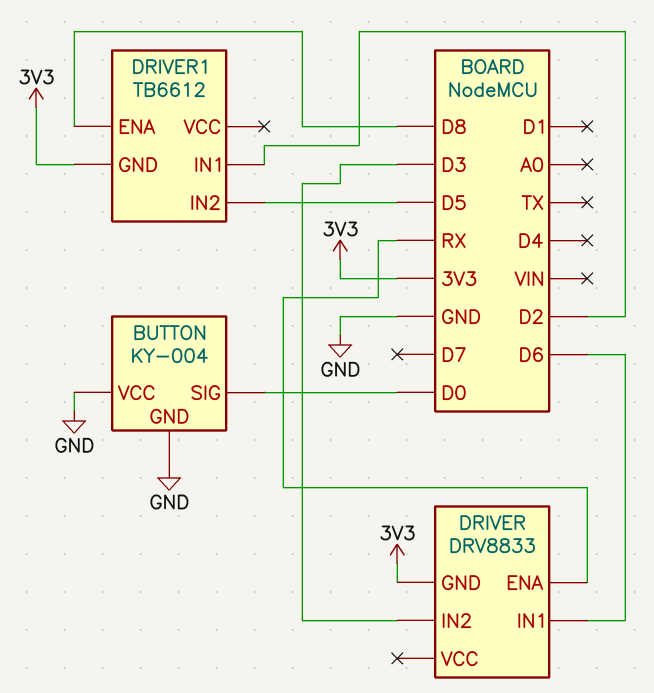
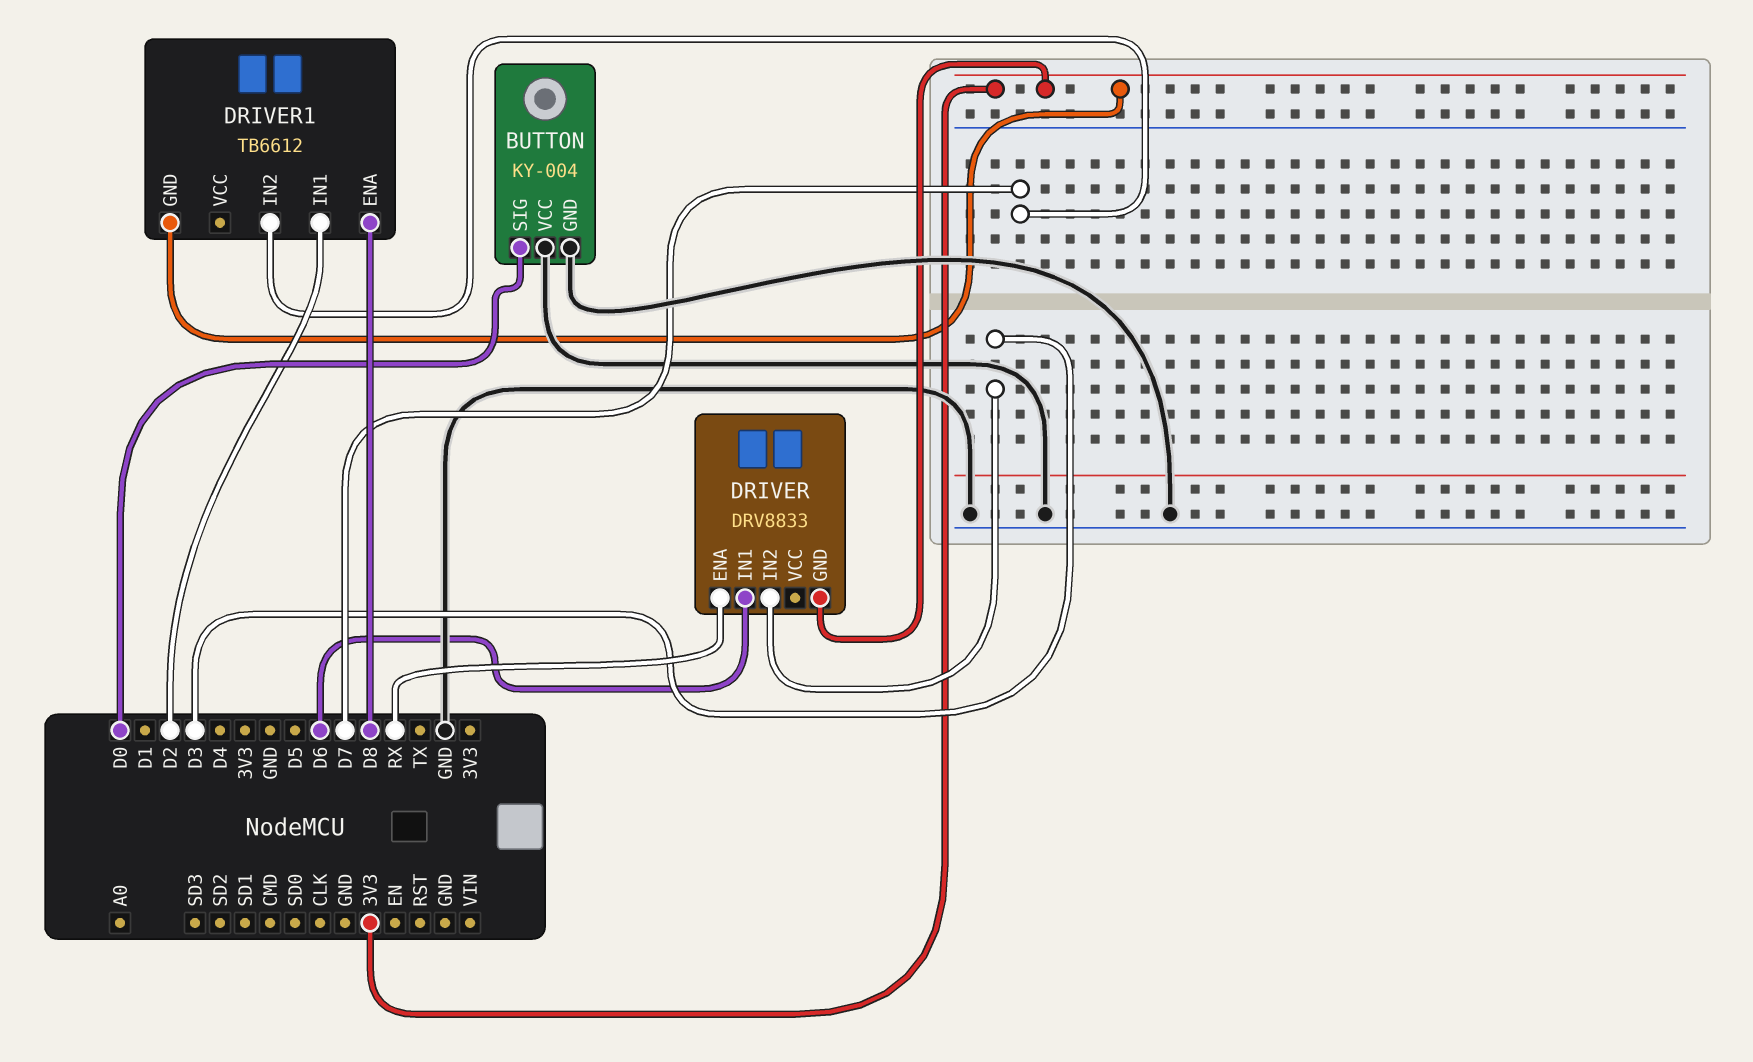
DRIVER1 pin IN2: D5 -> D7

